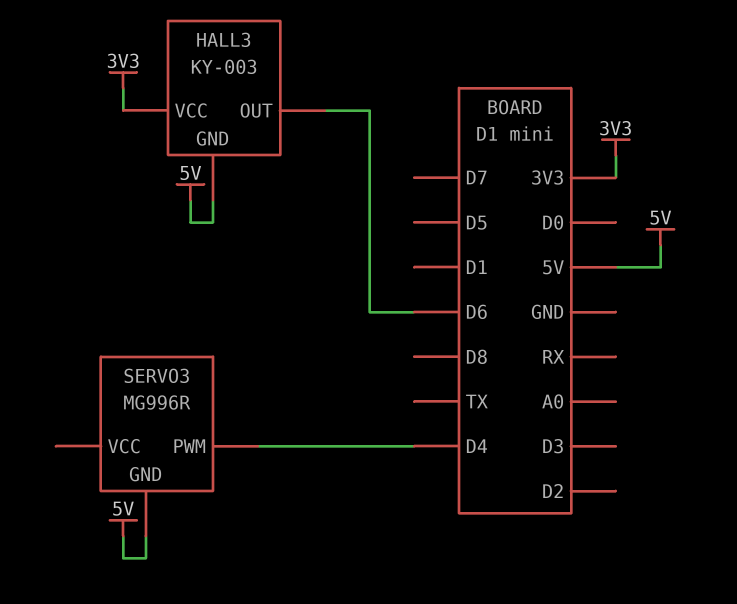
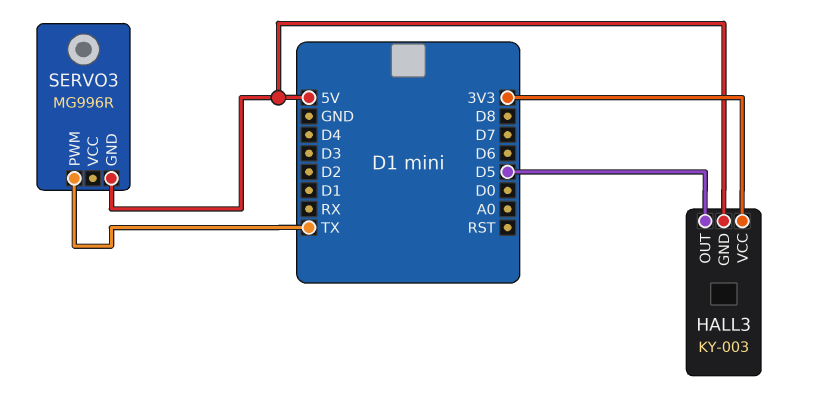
HALL3 pin OUT: D6 -> D5
SERVO3 pin PWM: D4 -> TX

